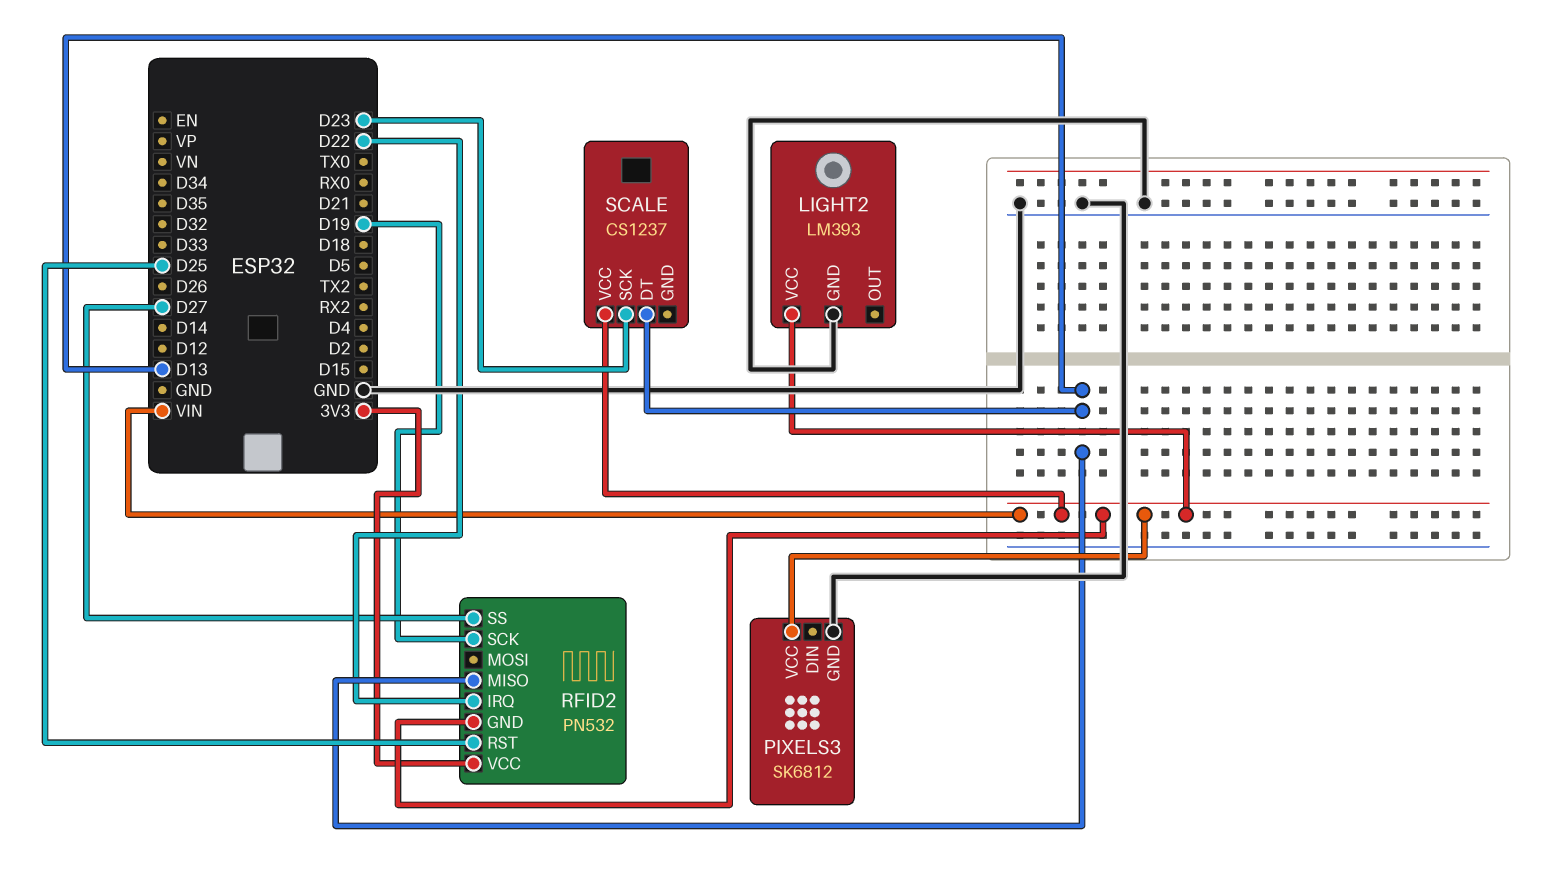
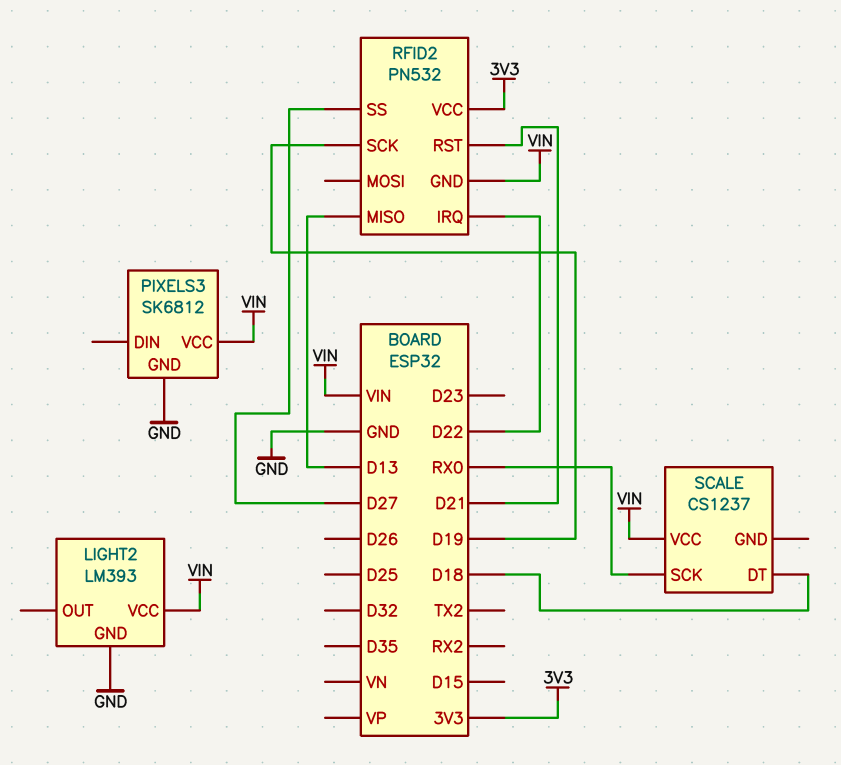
RFID2 pin RST: D25 -> D21
SCALE pin DT: D13 -> D18
SCALE pin SCK: D23 -> RX0

